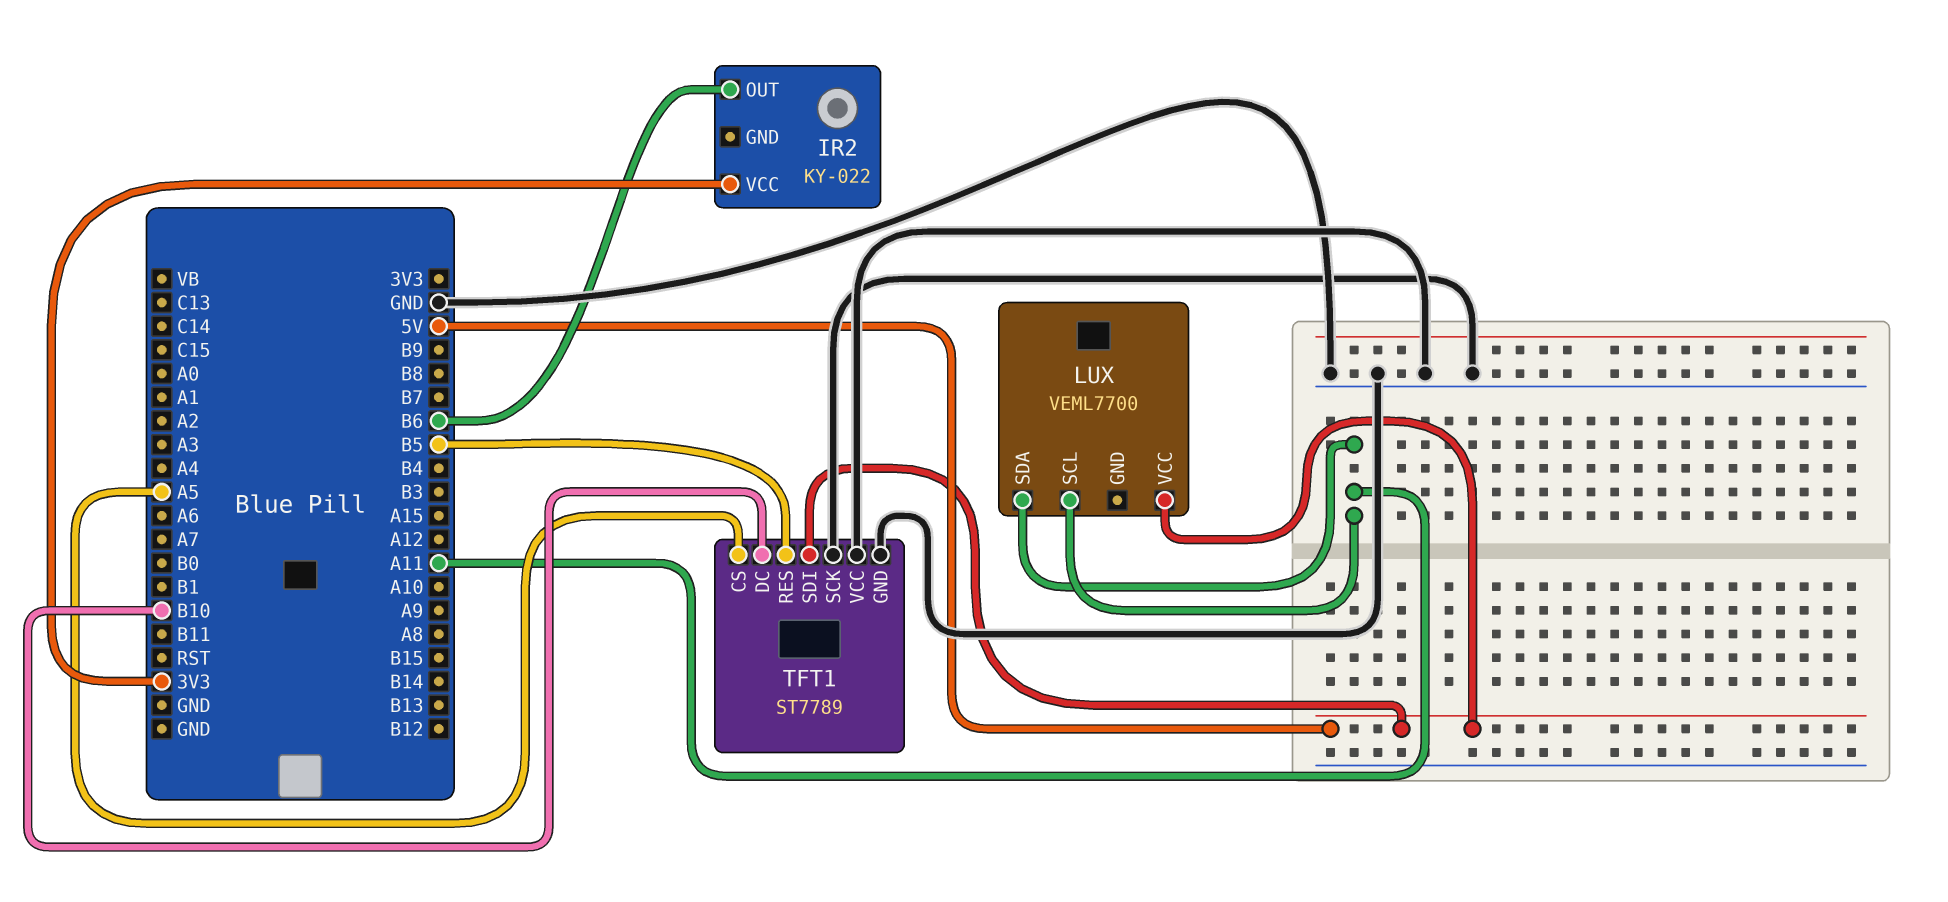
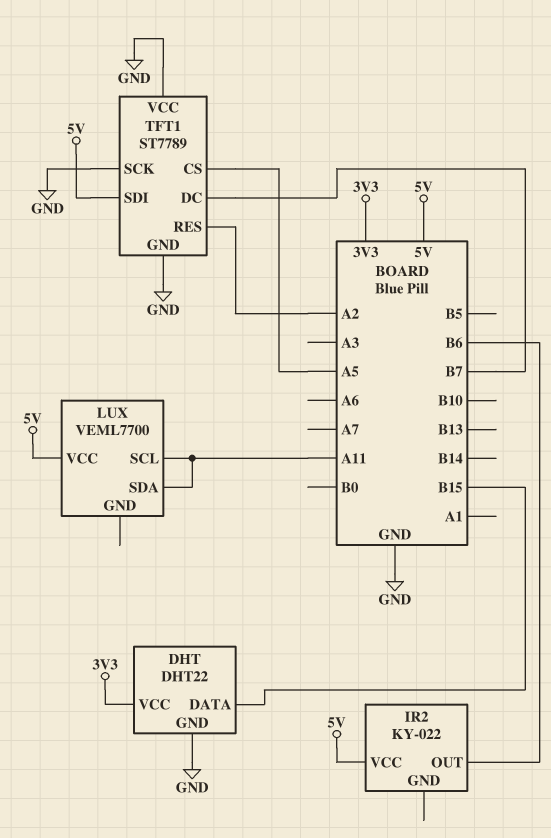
DHT: none -> DHT22
DHT pin DATA: none -> B15
DHT pin GND: none -> GND
DHT pin VCC: none -> 3V3
IR2 pin VCC: 3V3 -> 5V
TFT1 pin DC: B10 -> B7
TFT1 pin RES: B5 -> A2

